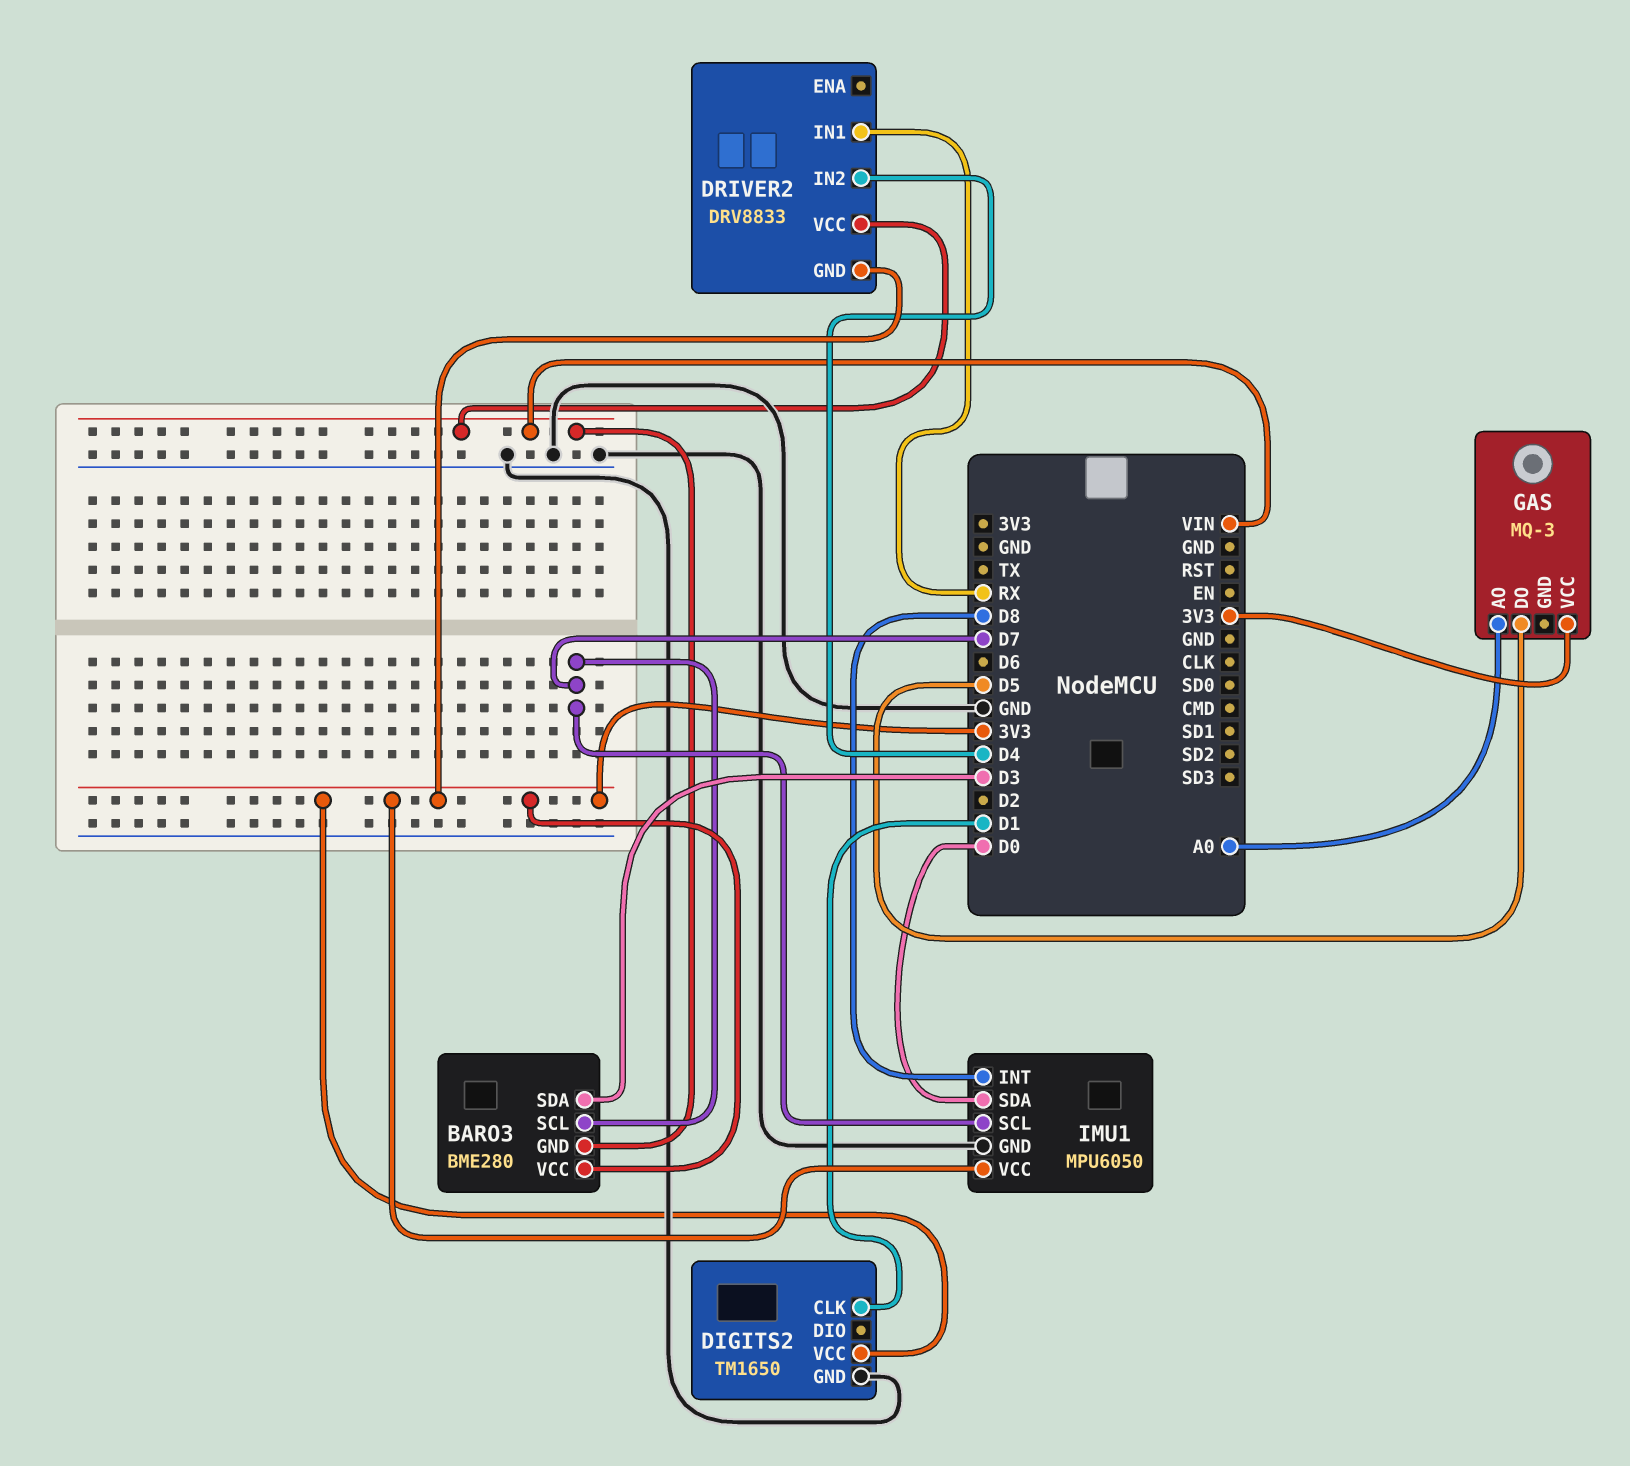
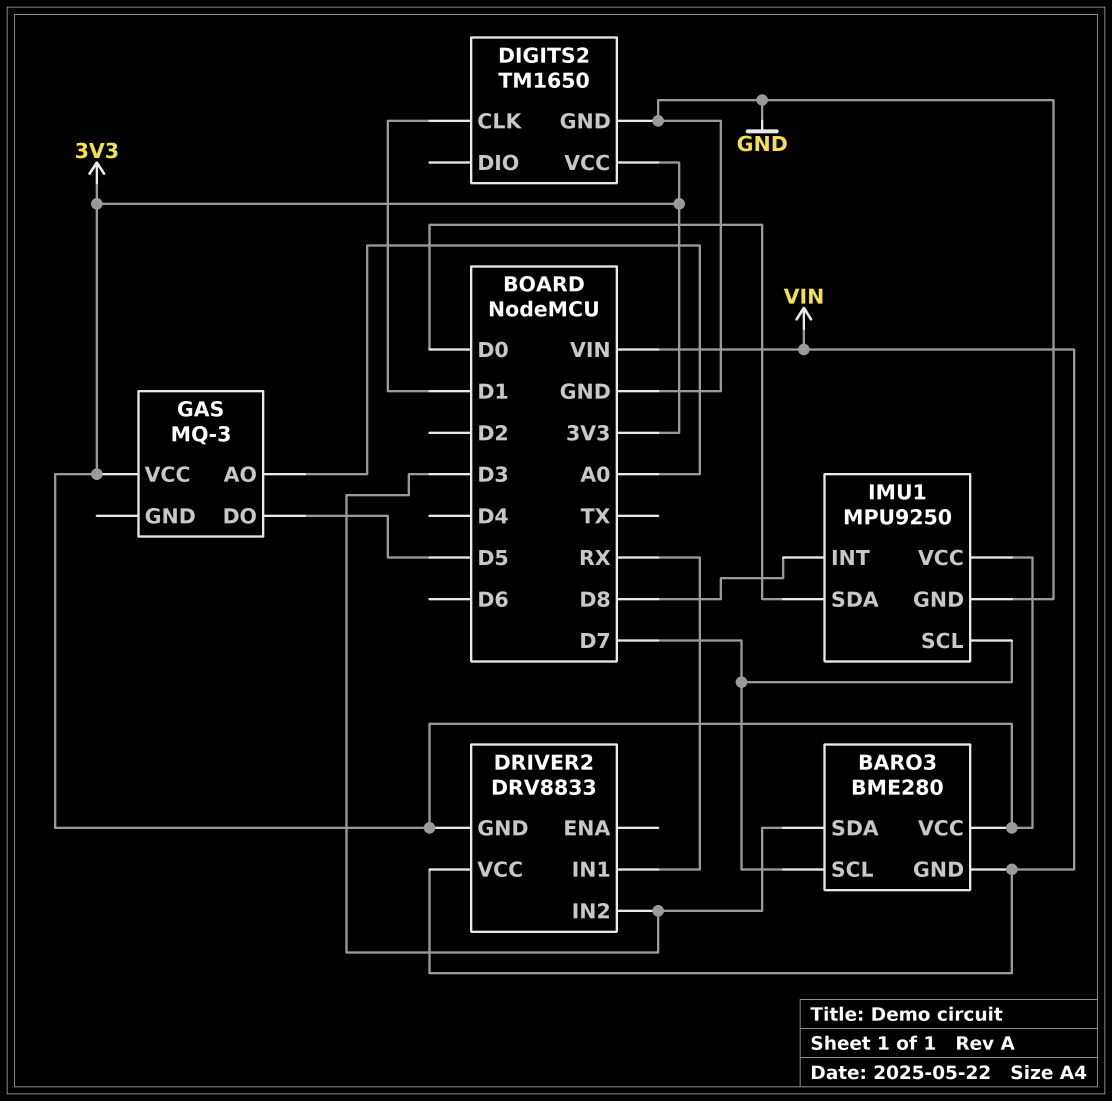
DRIVER2 pin IN2: D4 -> D3
IMU1: MPU6050 -> MPU9250

